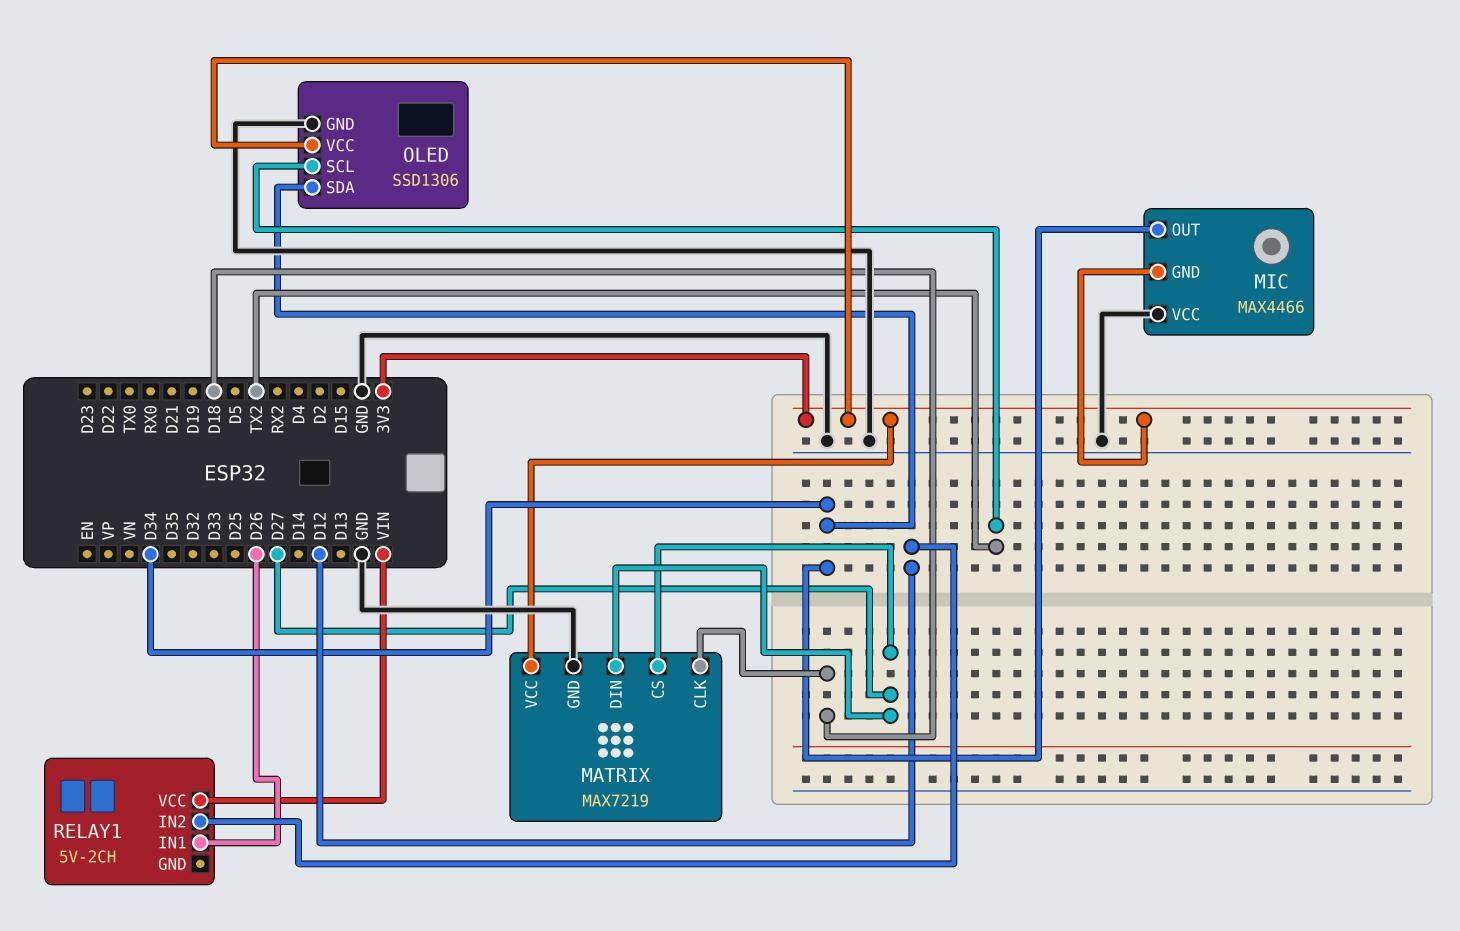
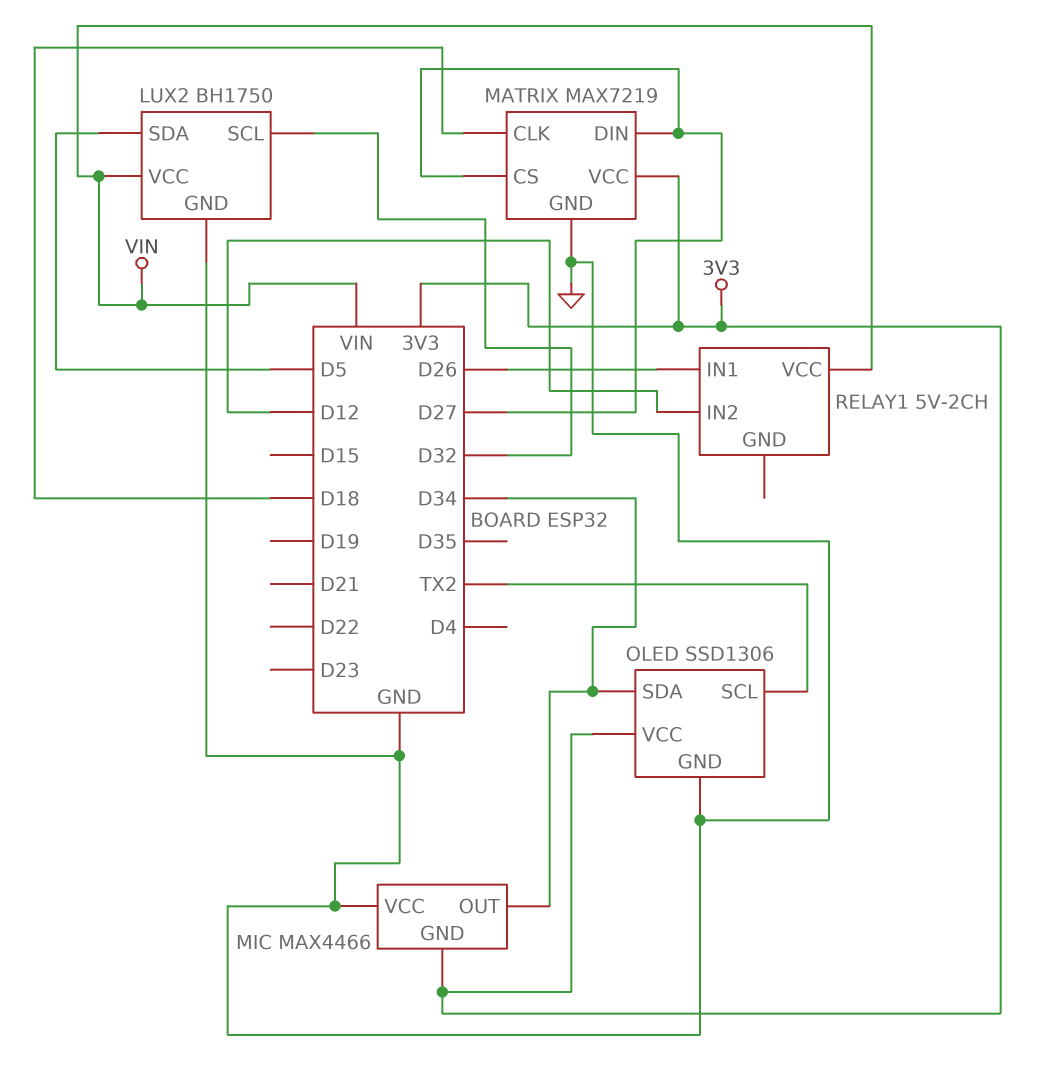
LUX2: none -> BH1750
LUX2 pin GND: none -> GND
LUX2 pin SCL: none -> D32
LUX2 pin SDA: none -> D5
LUX2 pin VCC: none -> VIN

